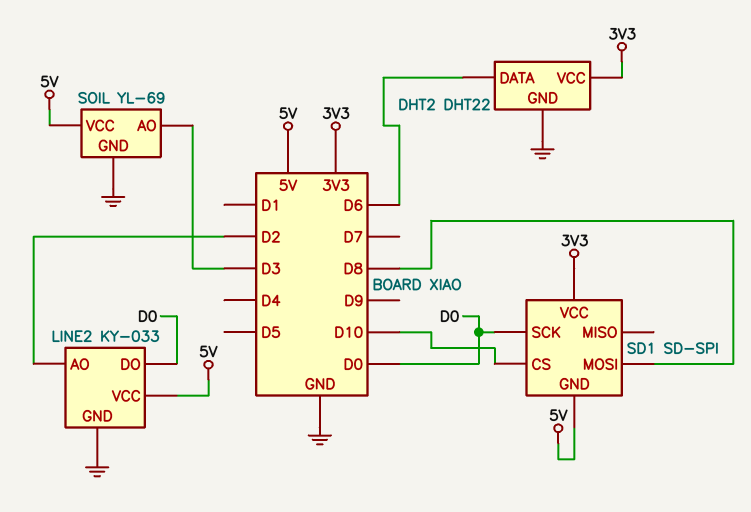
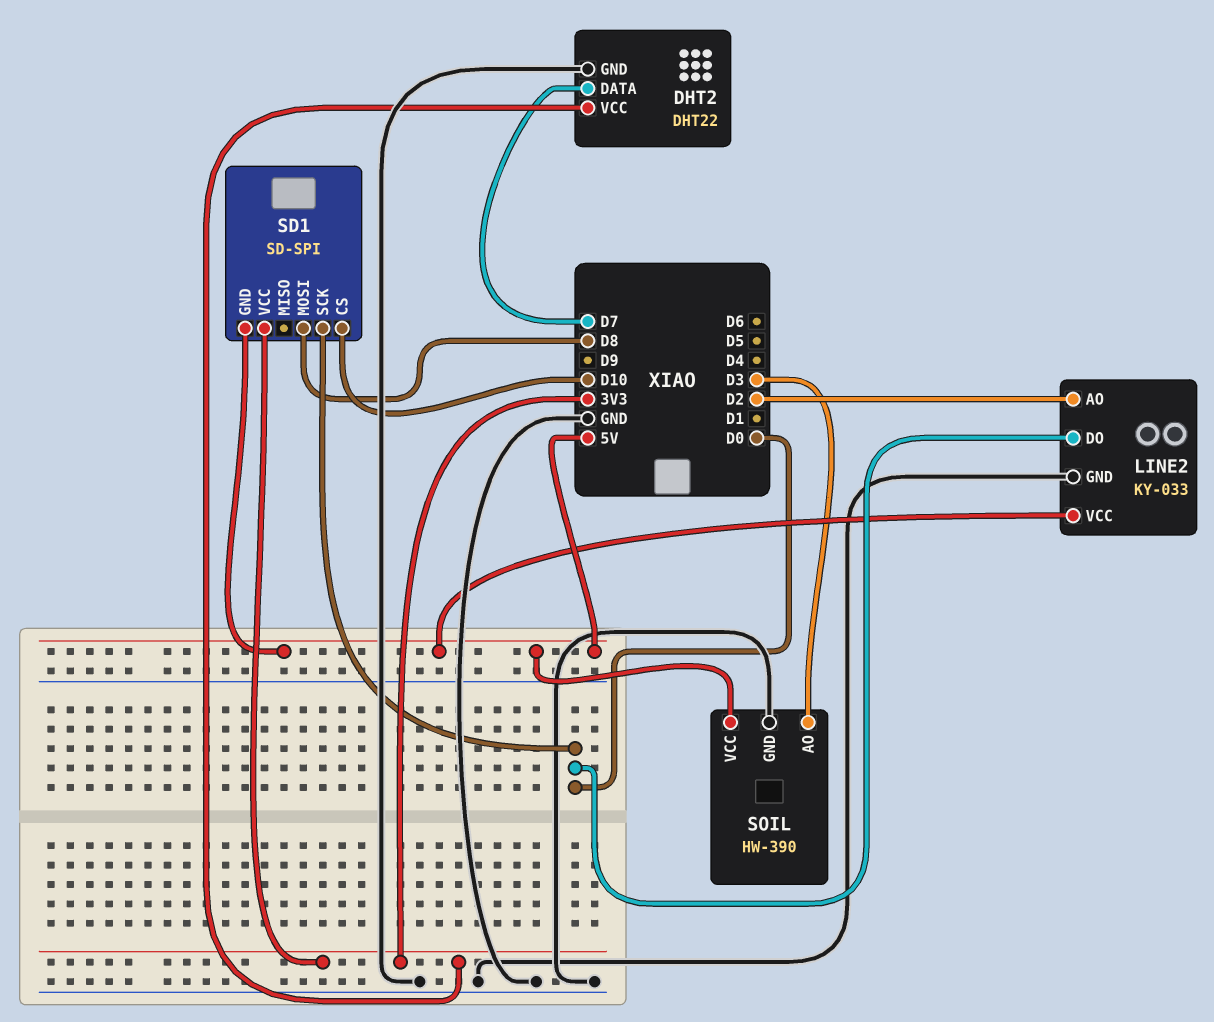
DHT2 pin DATA: D6 -> D7
SOIL: YL-69 -> HW-390

